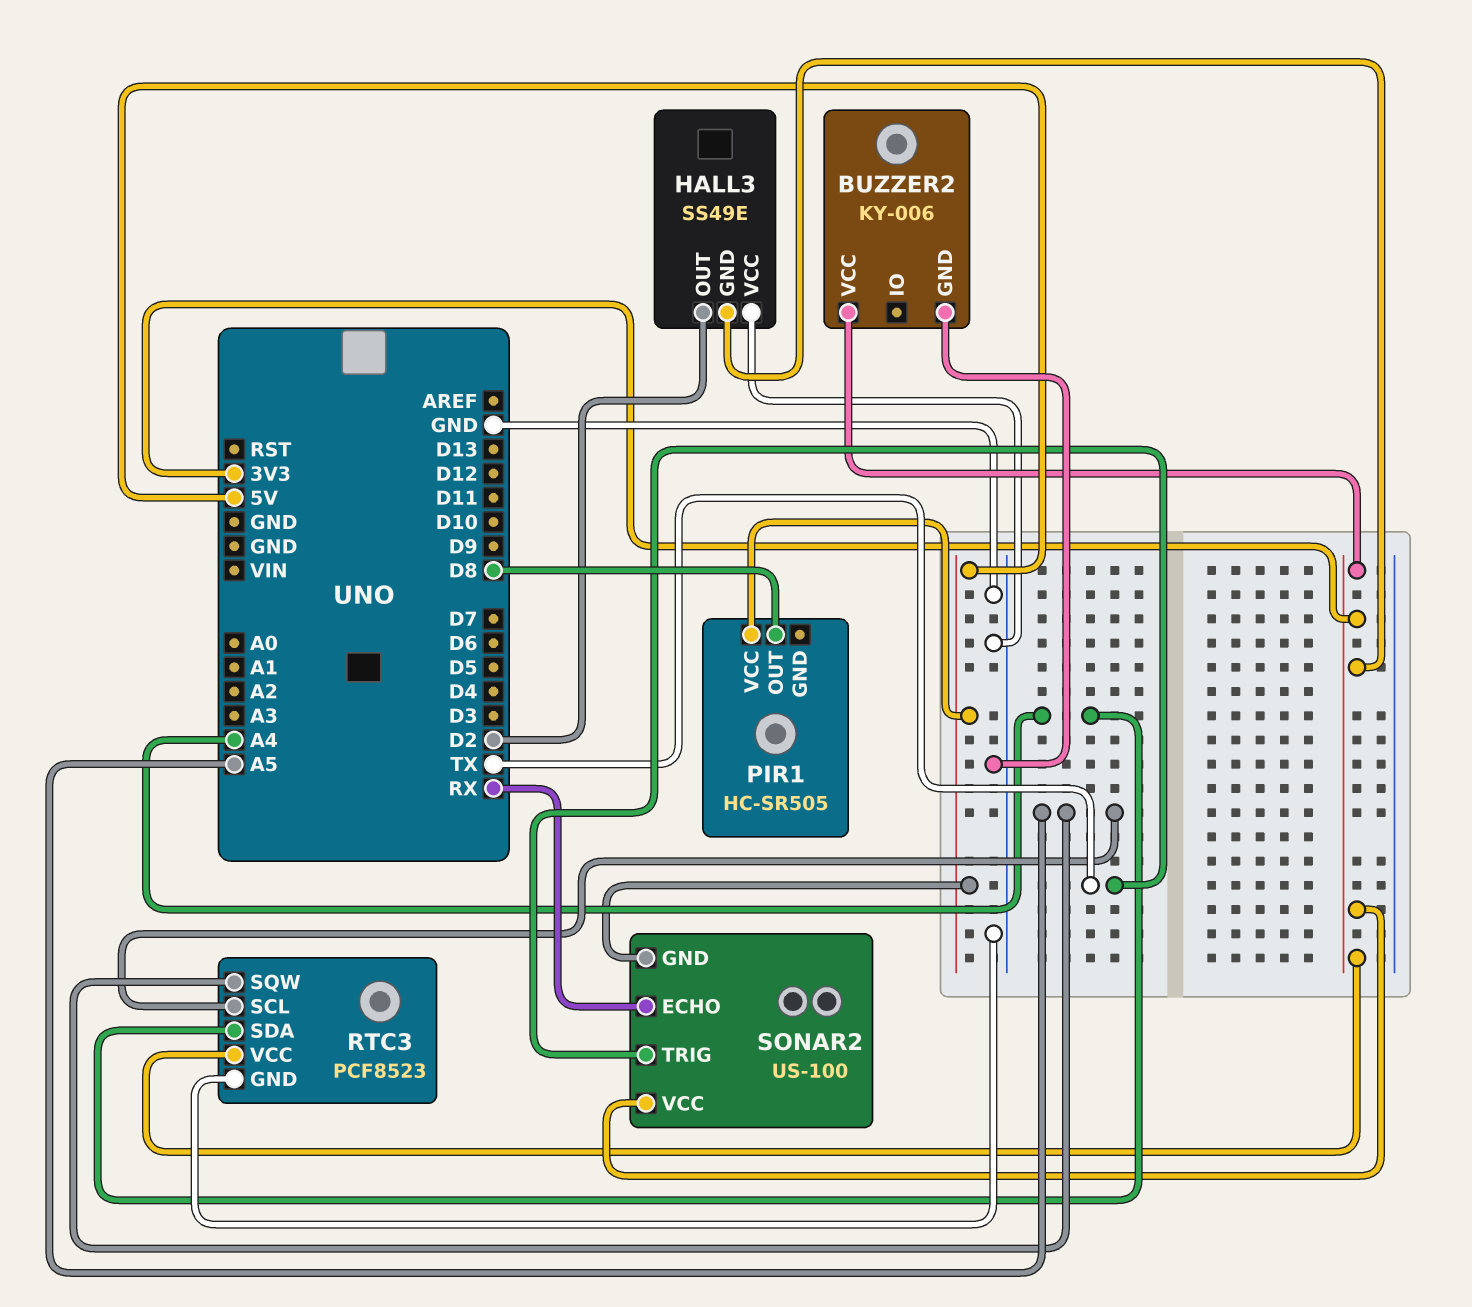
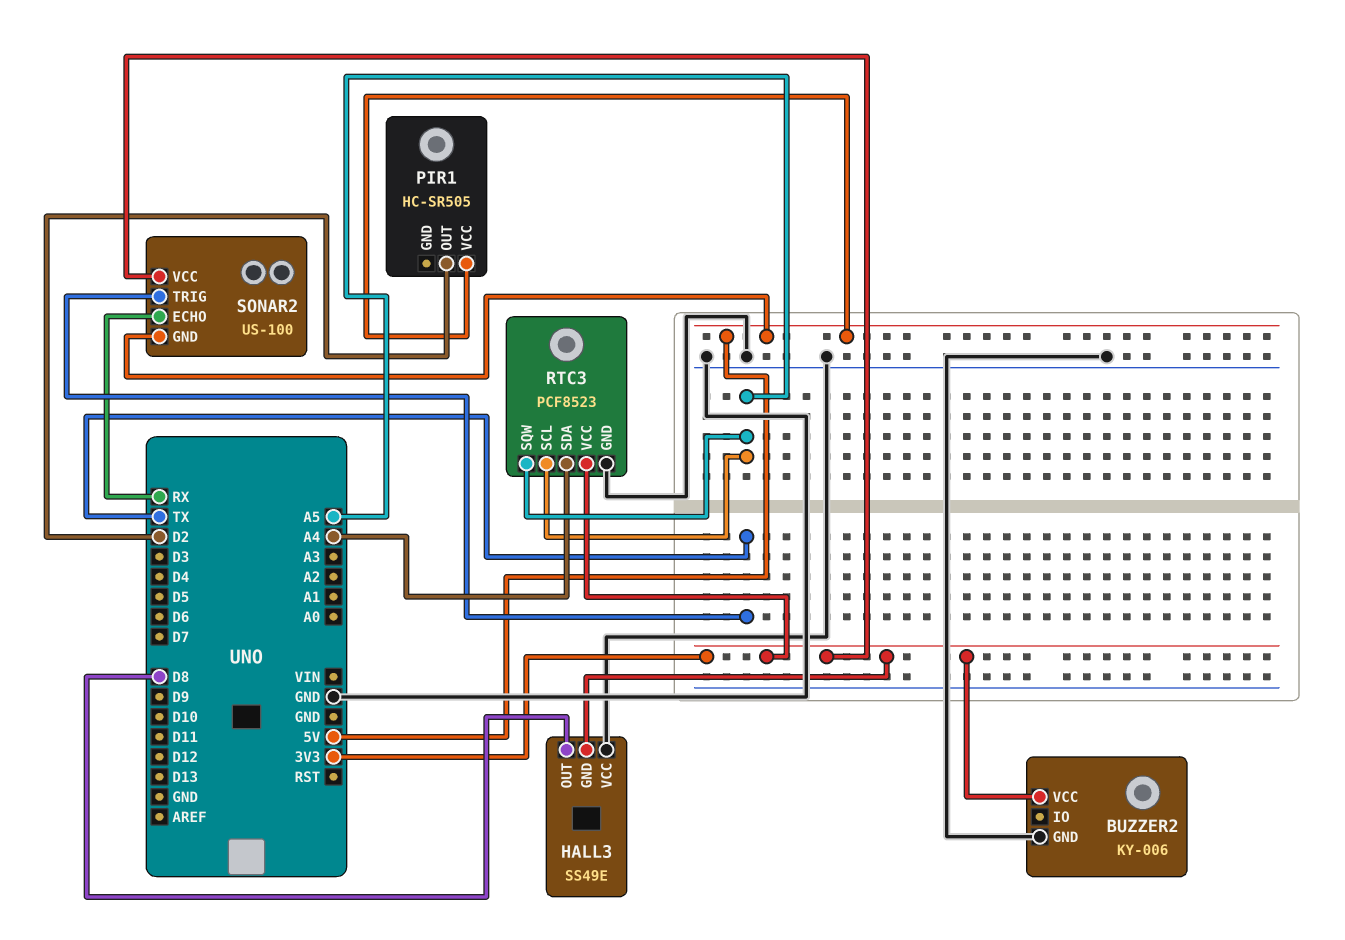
HALL3 pin OUT: D2 -> D8
PIR1 pin OUT: D8 -> D2

